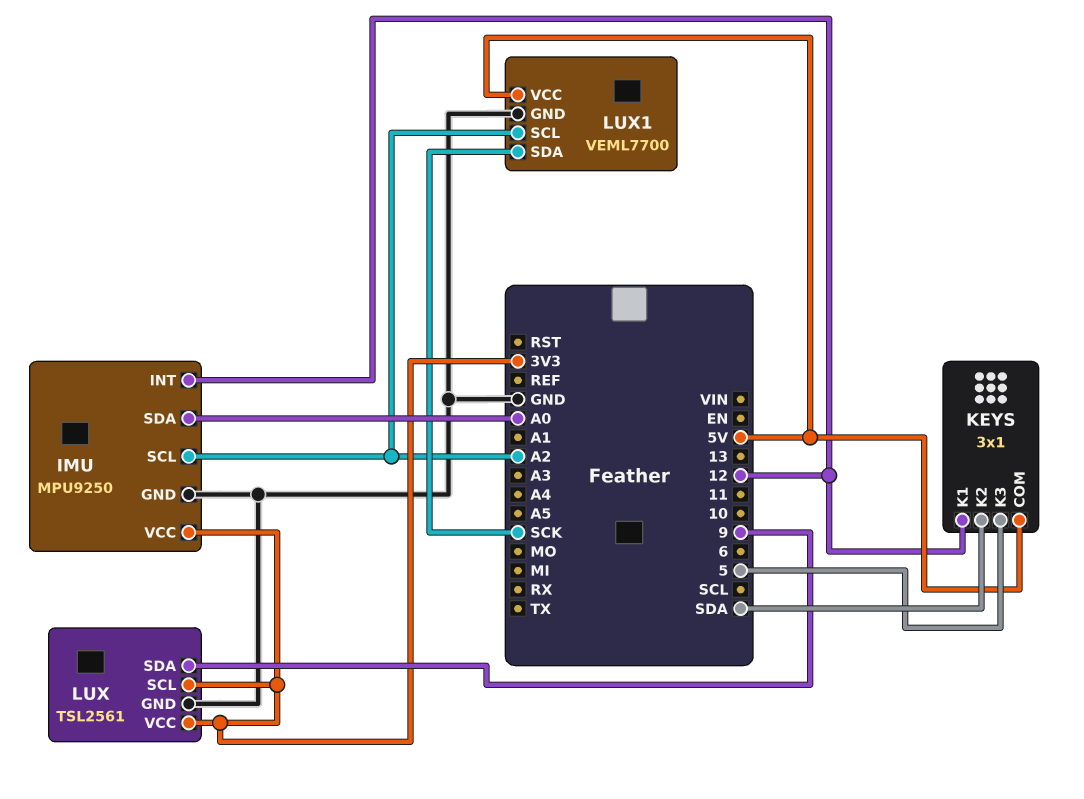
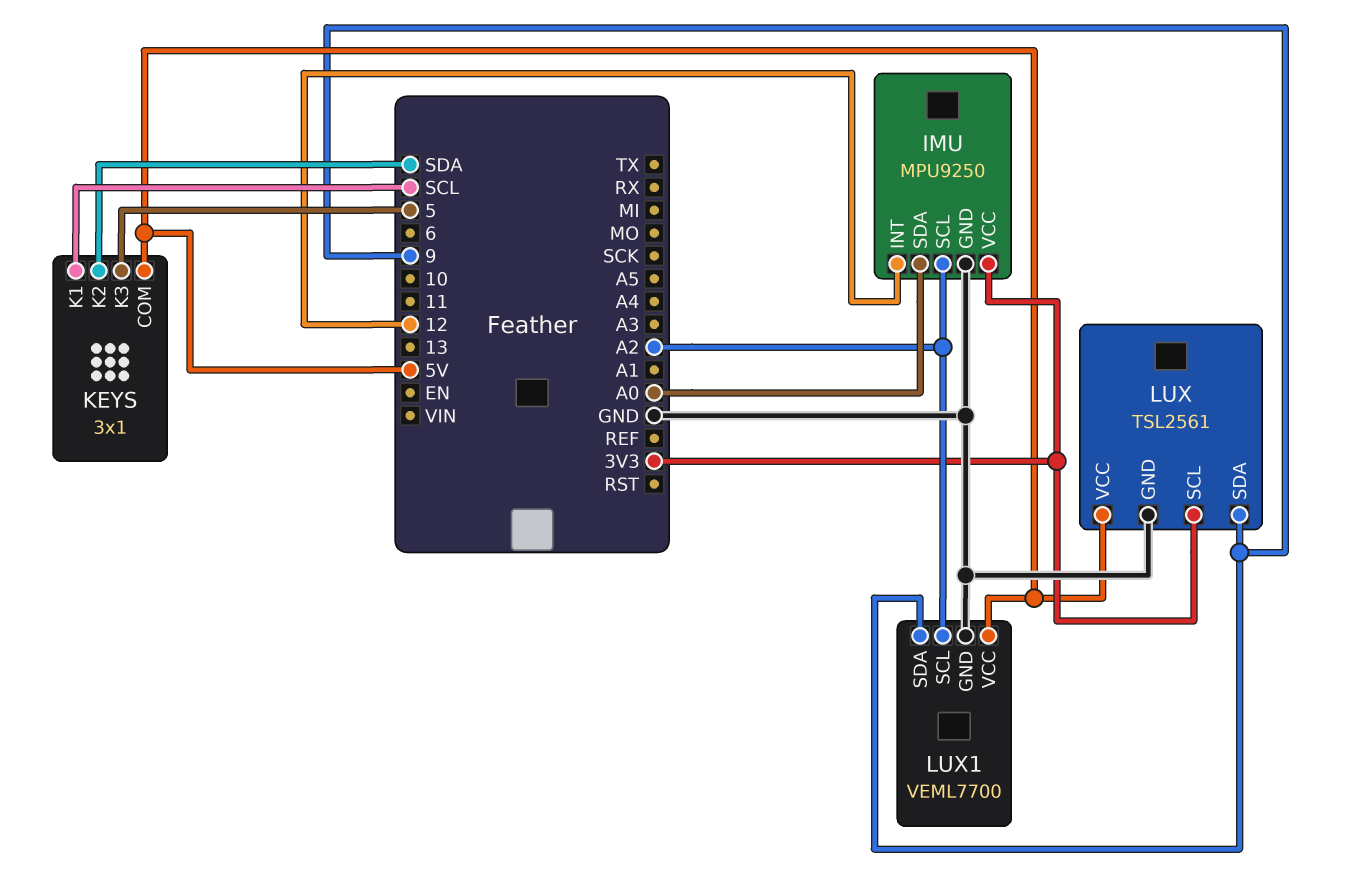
KEYS pin K1: 12 -> SCL
LUX pin VCC: 3V3 -> 5V
LUX1 pin SDA: SCK -> 9

